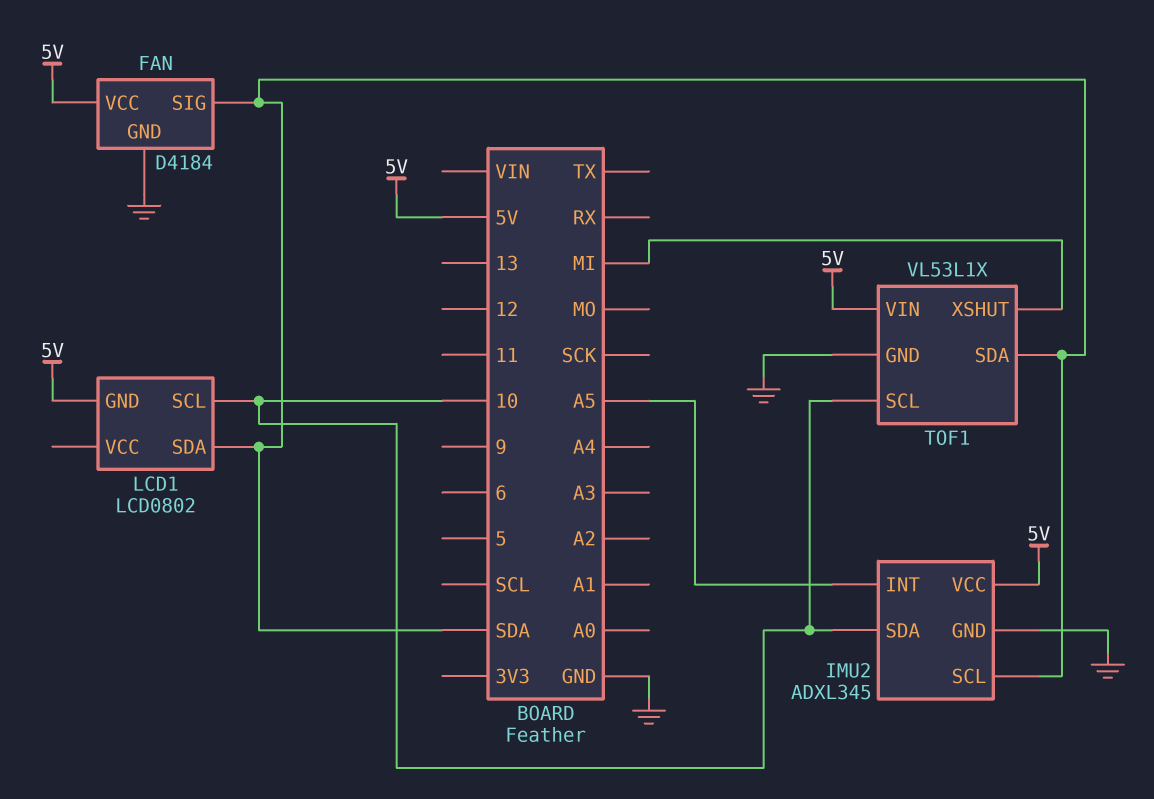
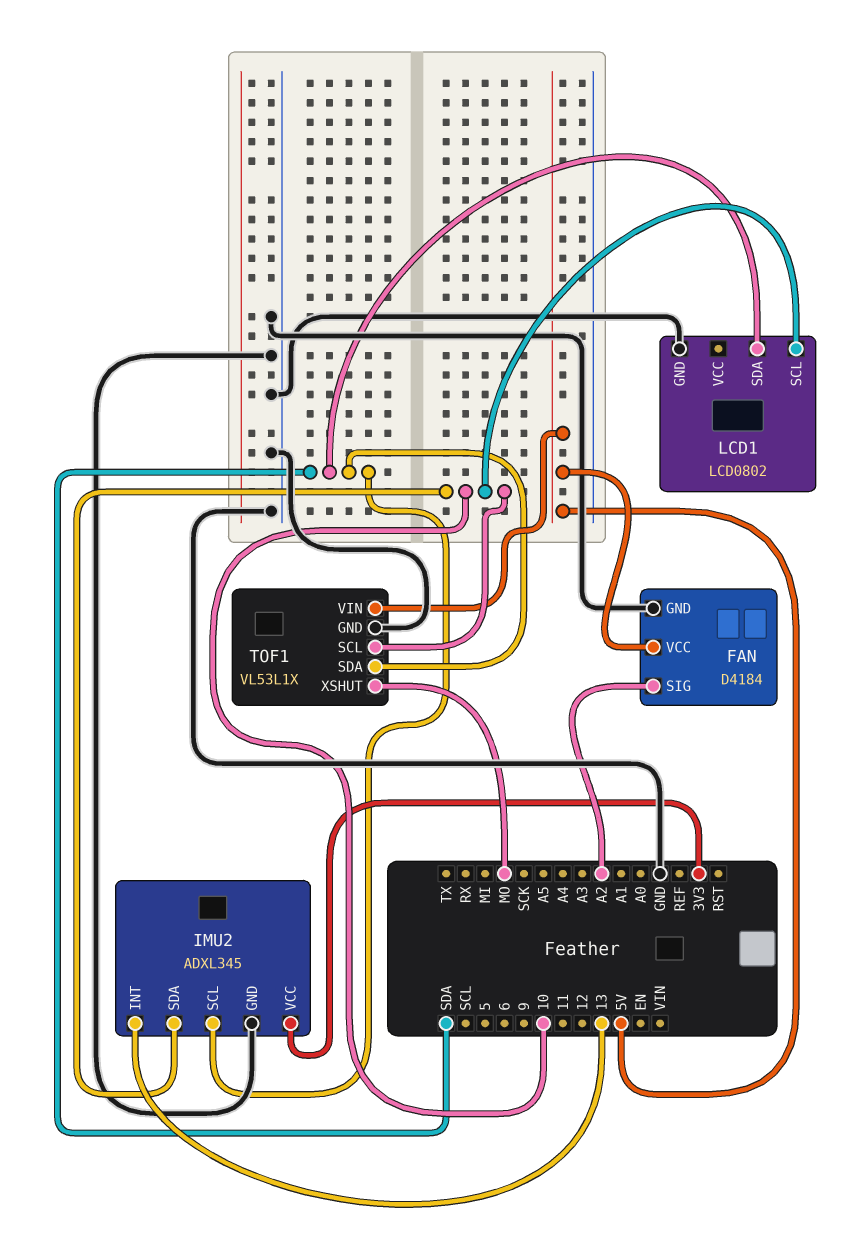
FAN pin SIG: SDA -> A2
IMU2 pin INT: A5 -> 13
IMU2 pin VCC: 5V -> 3V3
LCD1 pin GND: 5V -> GND
TOF1 pin XSHUT: MI -> MO

